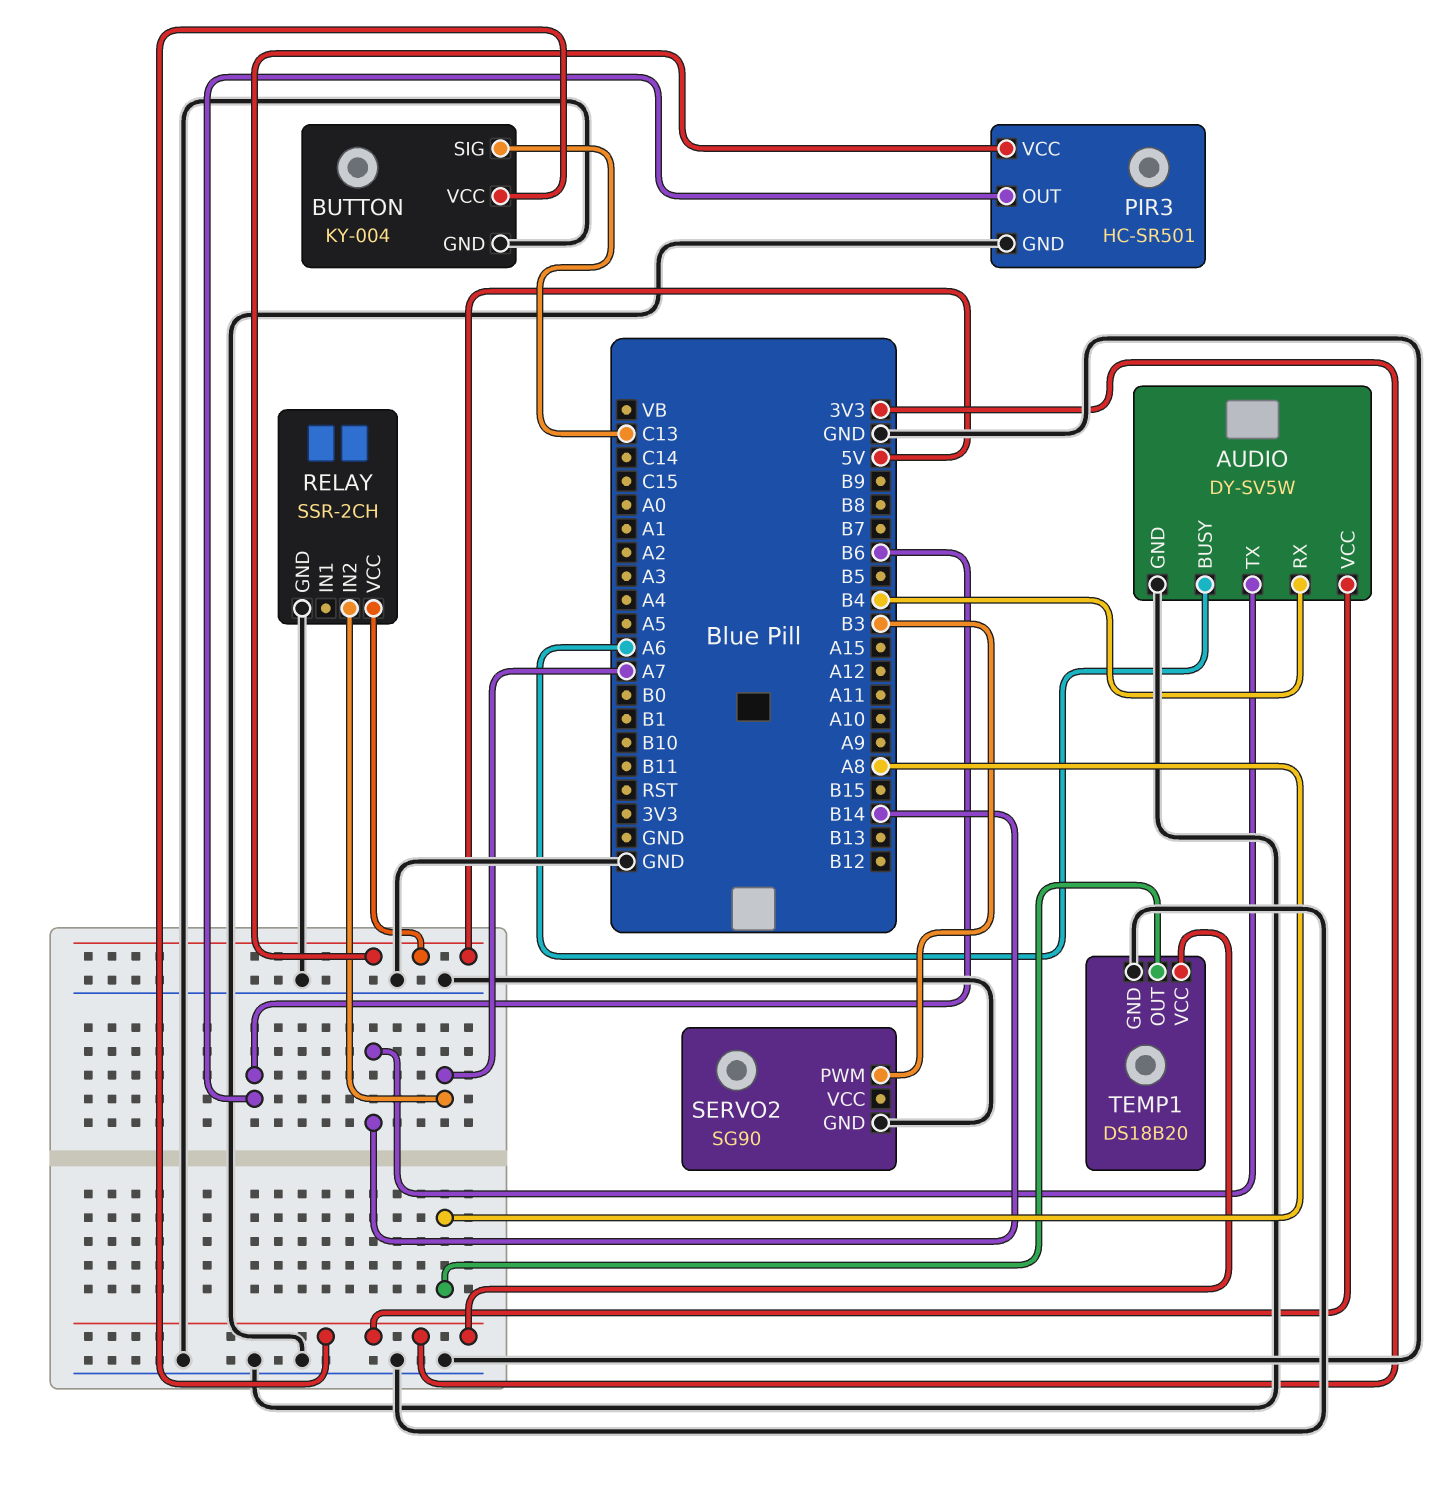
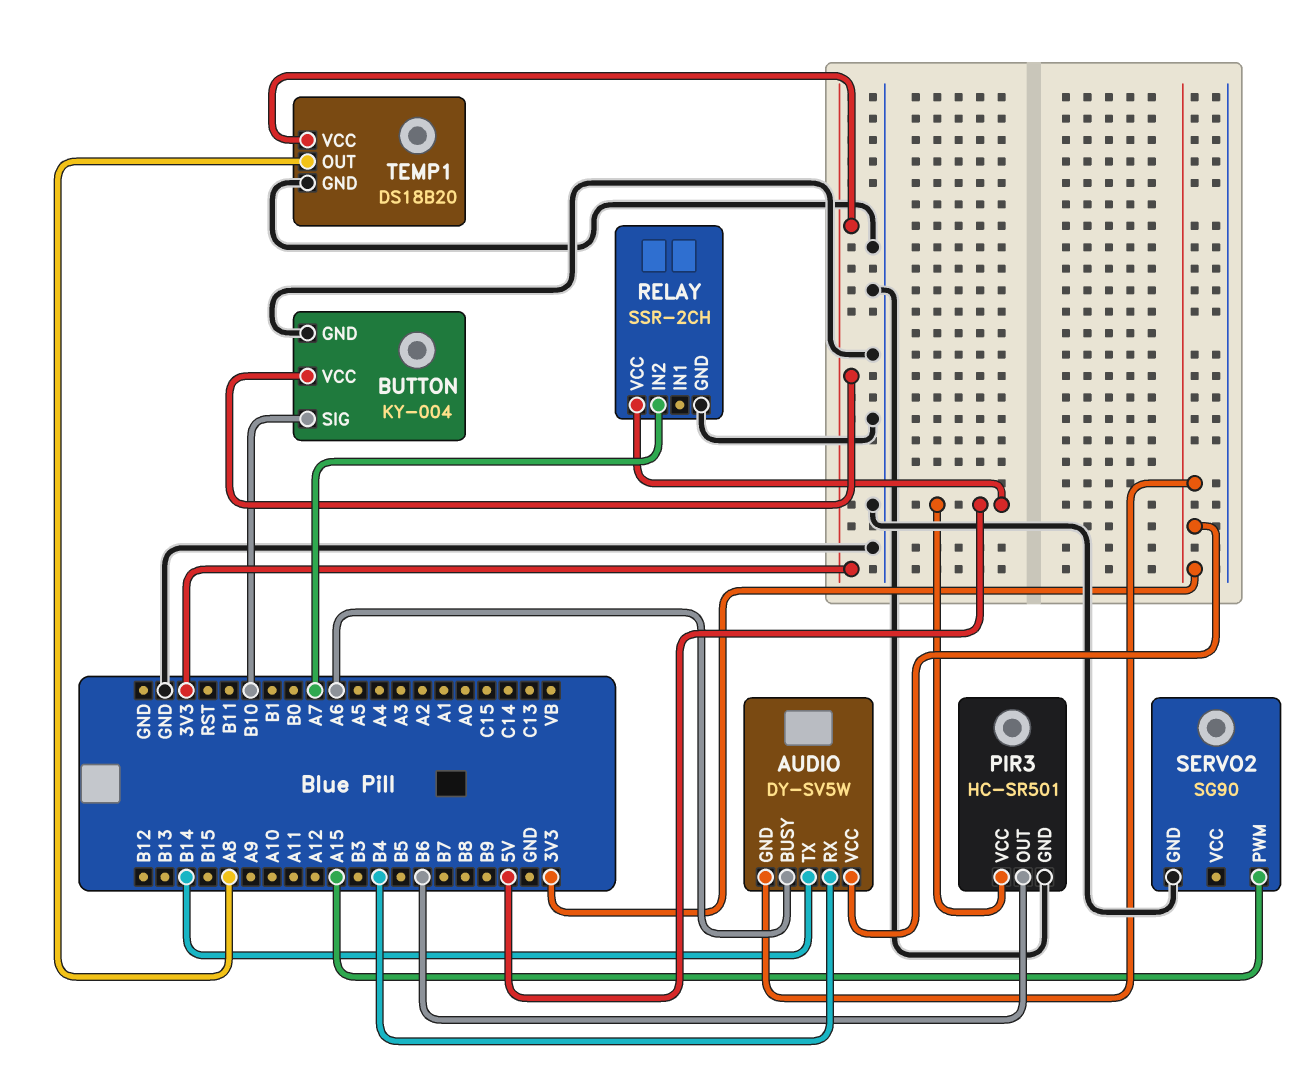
AUDIO pin GND: GND -> 3V3
BUTTON pin SIG: C13 -> B10
SERVO2 pin PWM: B3 -> A15

